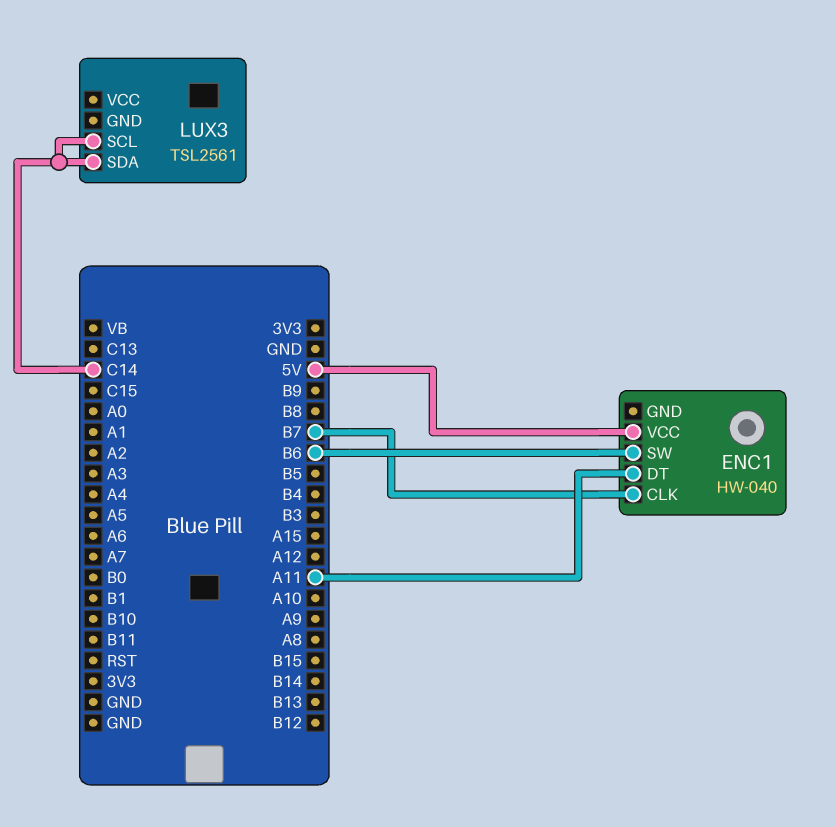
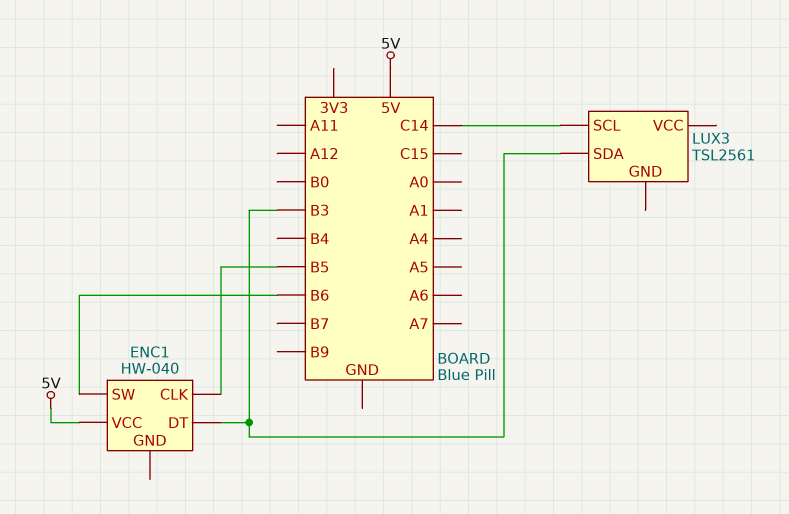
ENC1 pin CLK: B7 -> B5
ENC1 pin DT: A11 -> B3
LUX3 pin SDA: C14 -> B3

